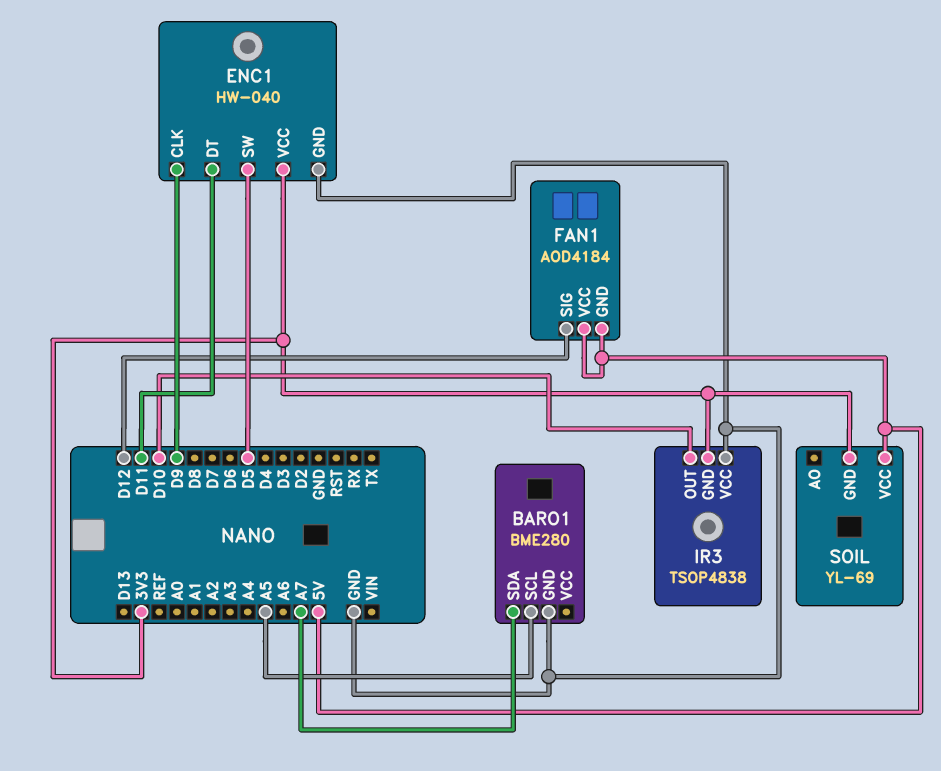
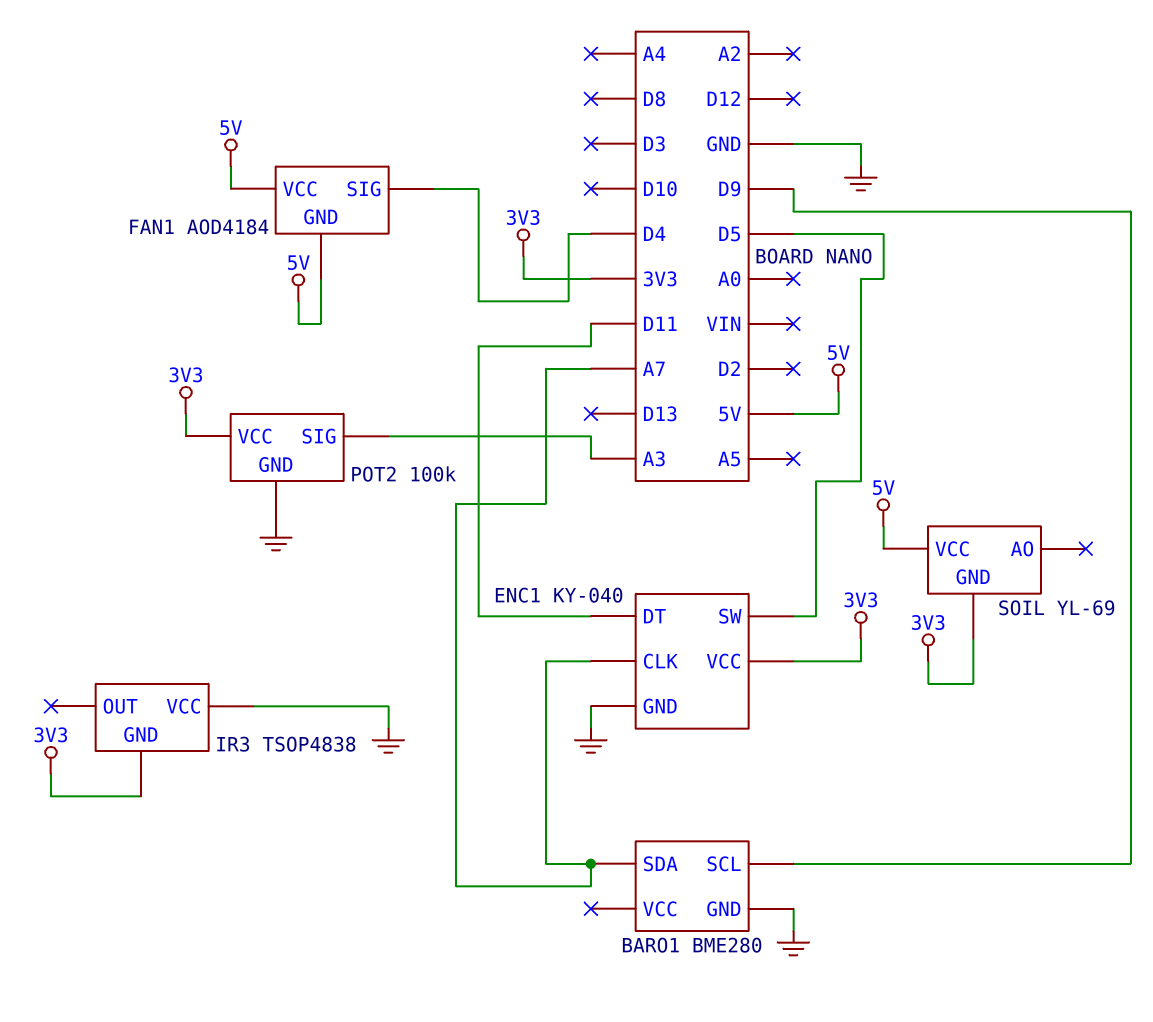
BARO1 pin SCL: A5 -> D9
ENC1: HW-040 -> KY-040
ENC1 pin CLK: D9 -> A7
FAN1 pin SIG: D12 -> D4
IR3 pin OUT: D10 -> none
POT2: none -> 100k
POT2 pin GND: none -> GND
POT2 pin SIG: none -> A3
POT2 pin VCC: none -> 3V3

